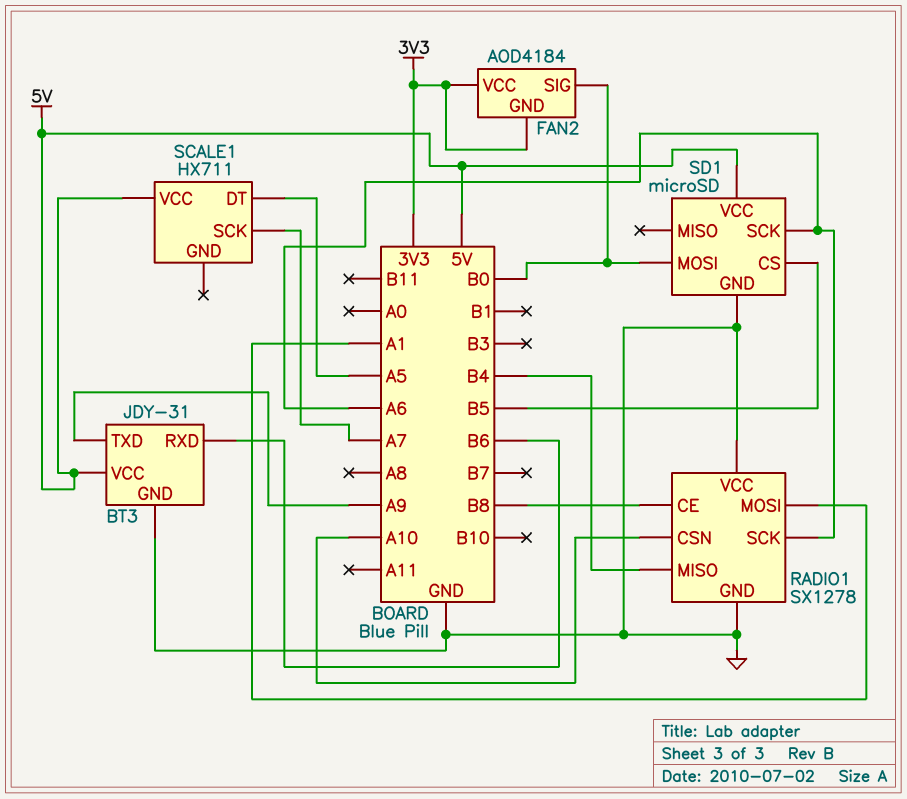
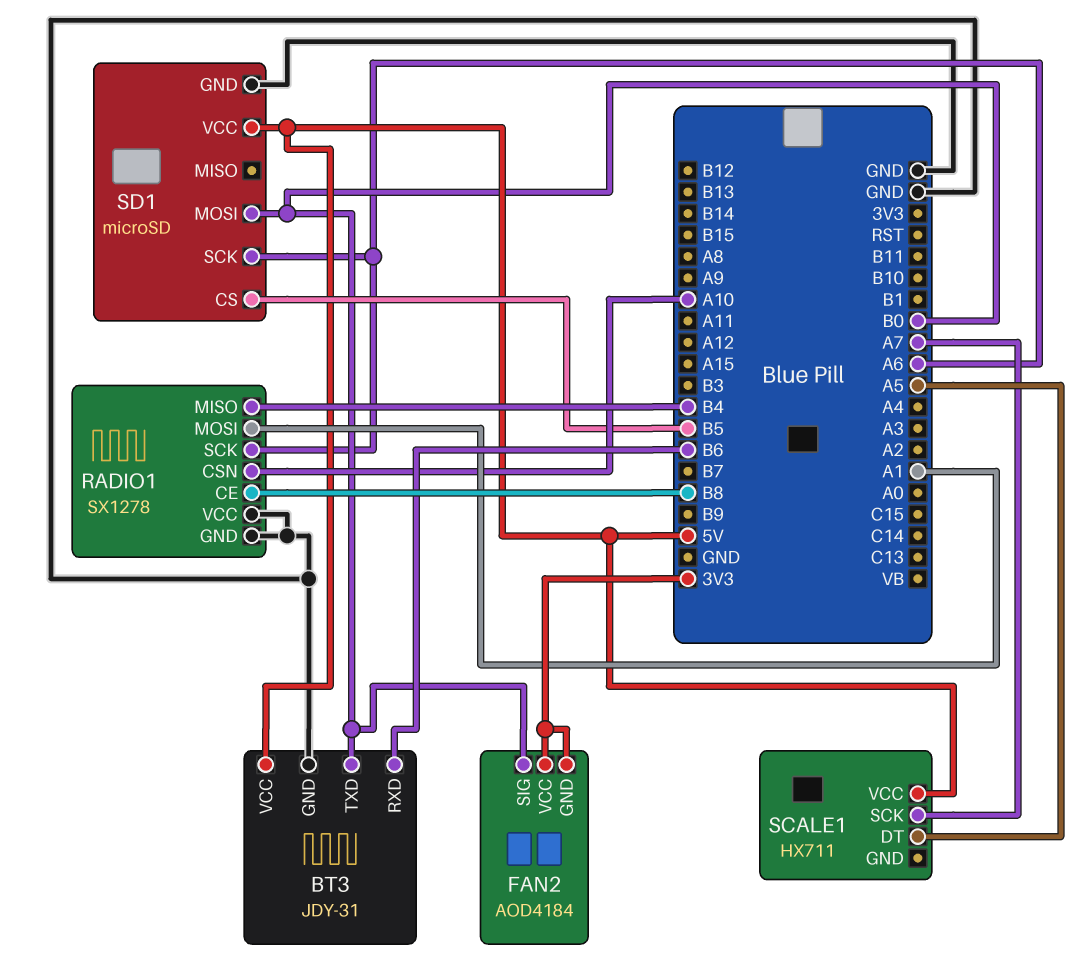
BT3 pin TXD: A9 -> B0

